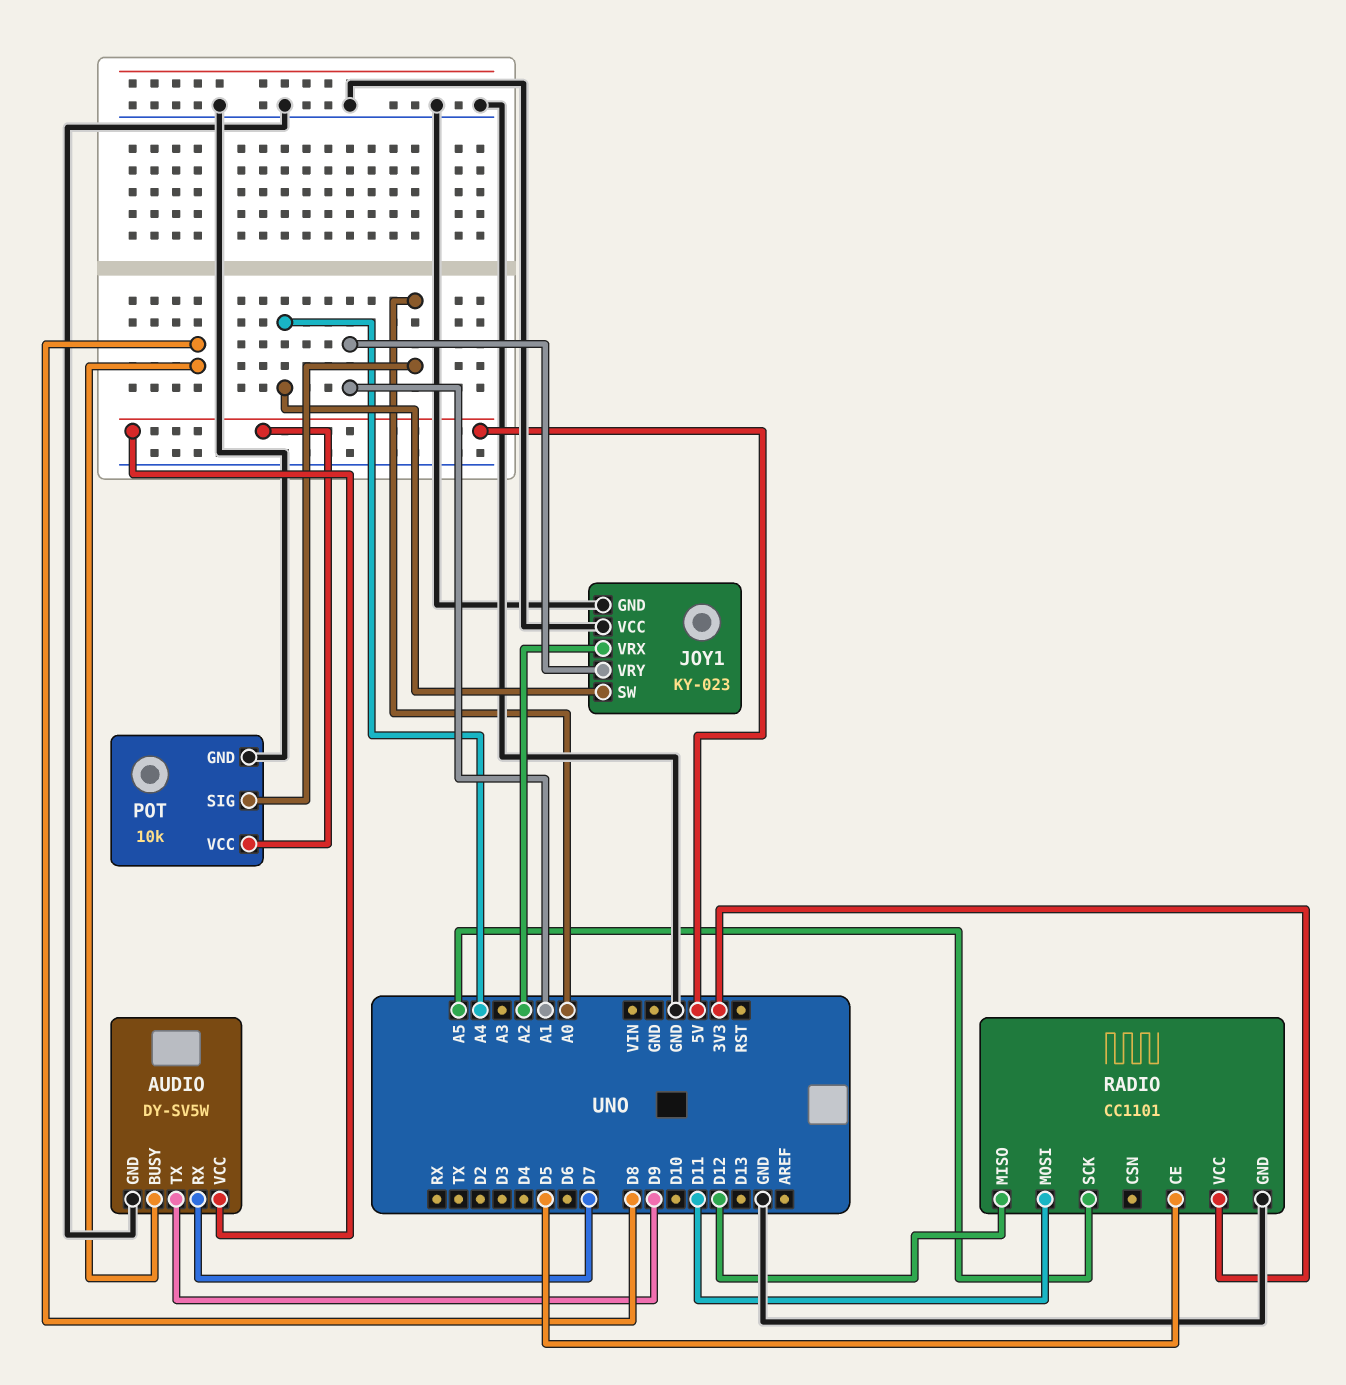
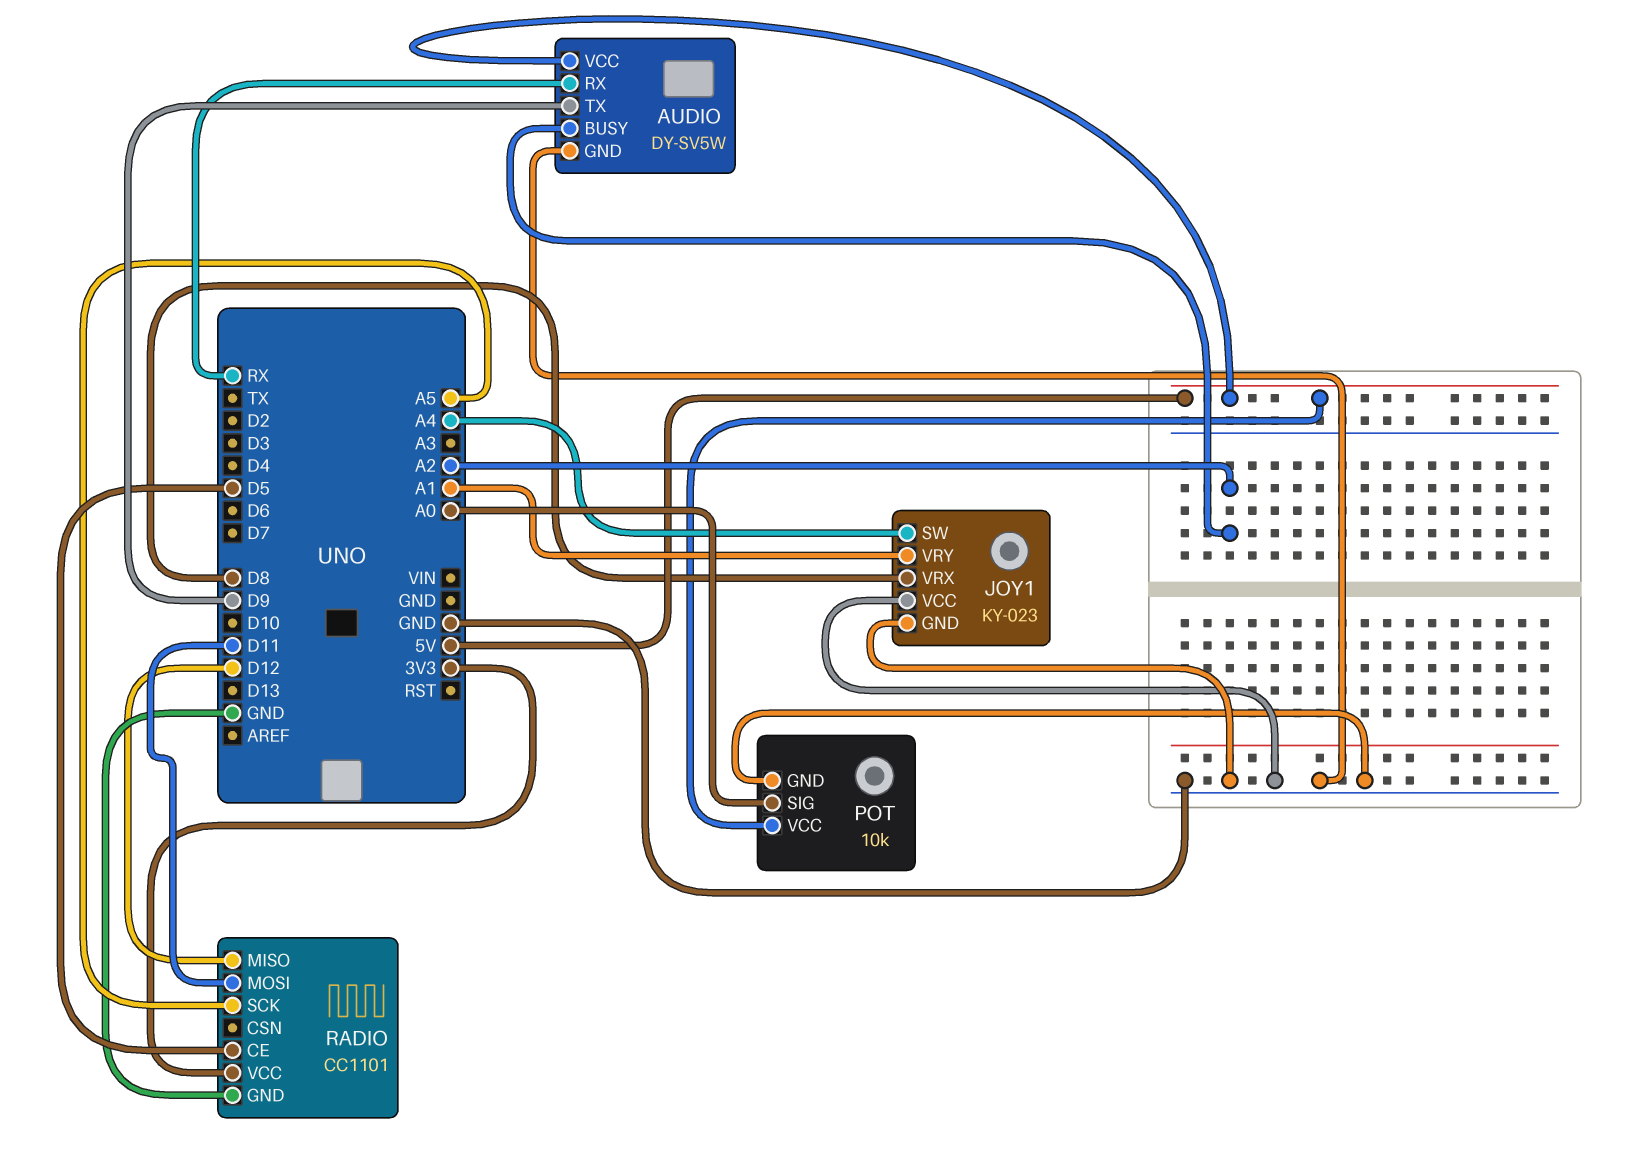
AUDIO pin BUSY: D8 -> A2
AUDIO pin RX: D7 -> RX
JOY1 pin VRX: A2 -> D8

